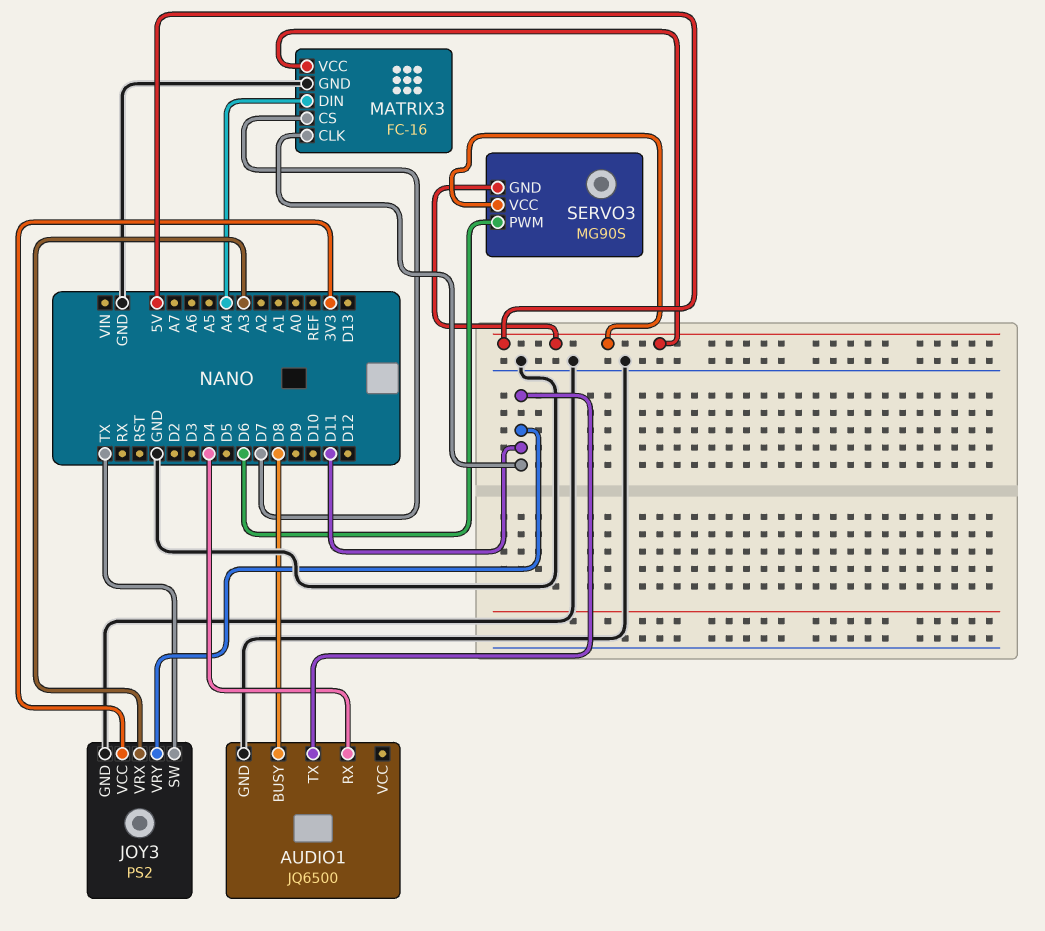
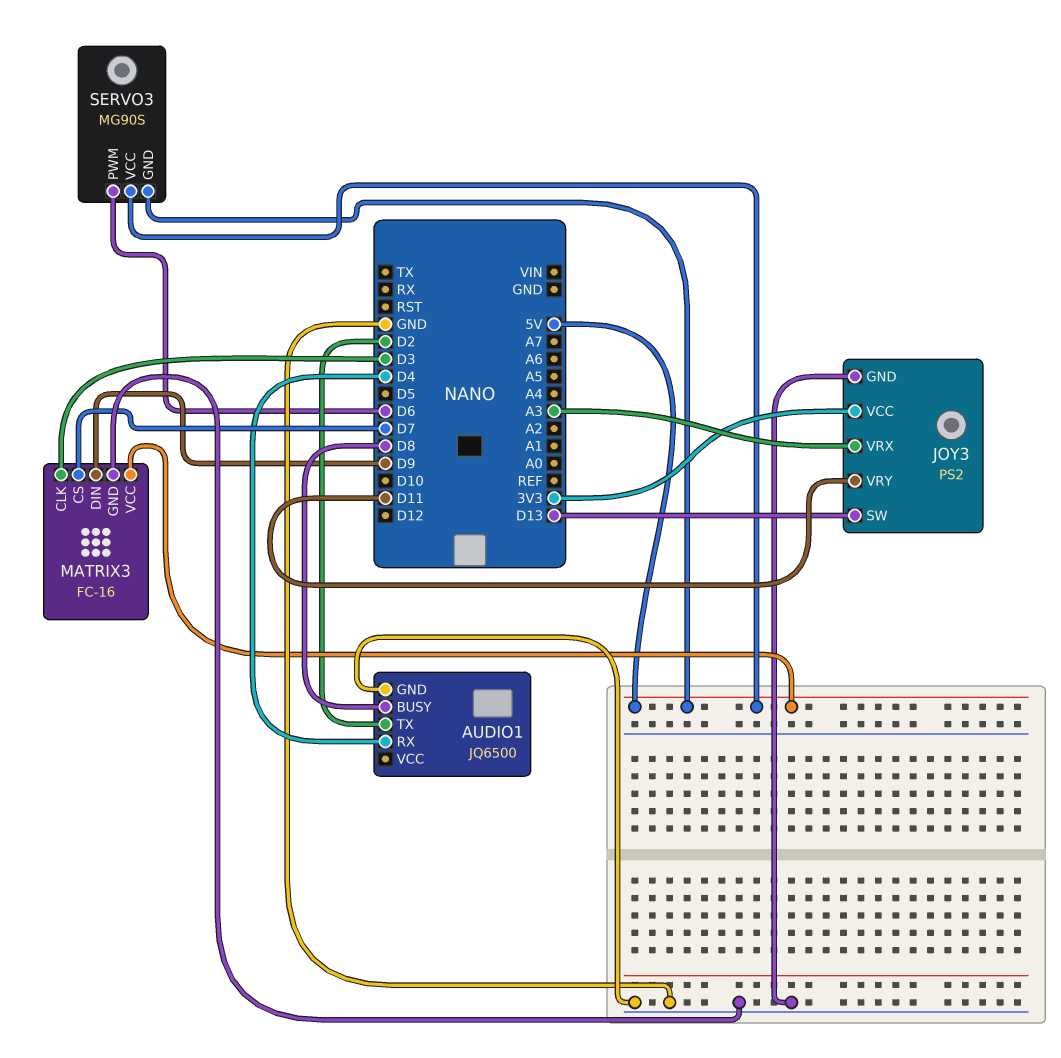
AUDIO1 pin TX: D11 -> D2
JOY3 pin SW: TX -> D13
MATRIX3 pin CLK: D11 -> D3
MATRIX3 pin DIN: A4 -> D9

